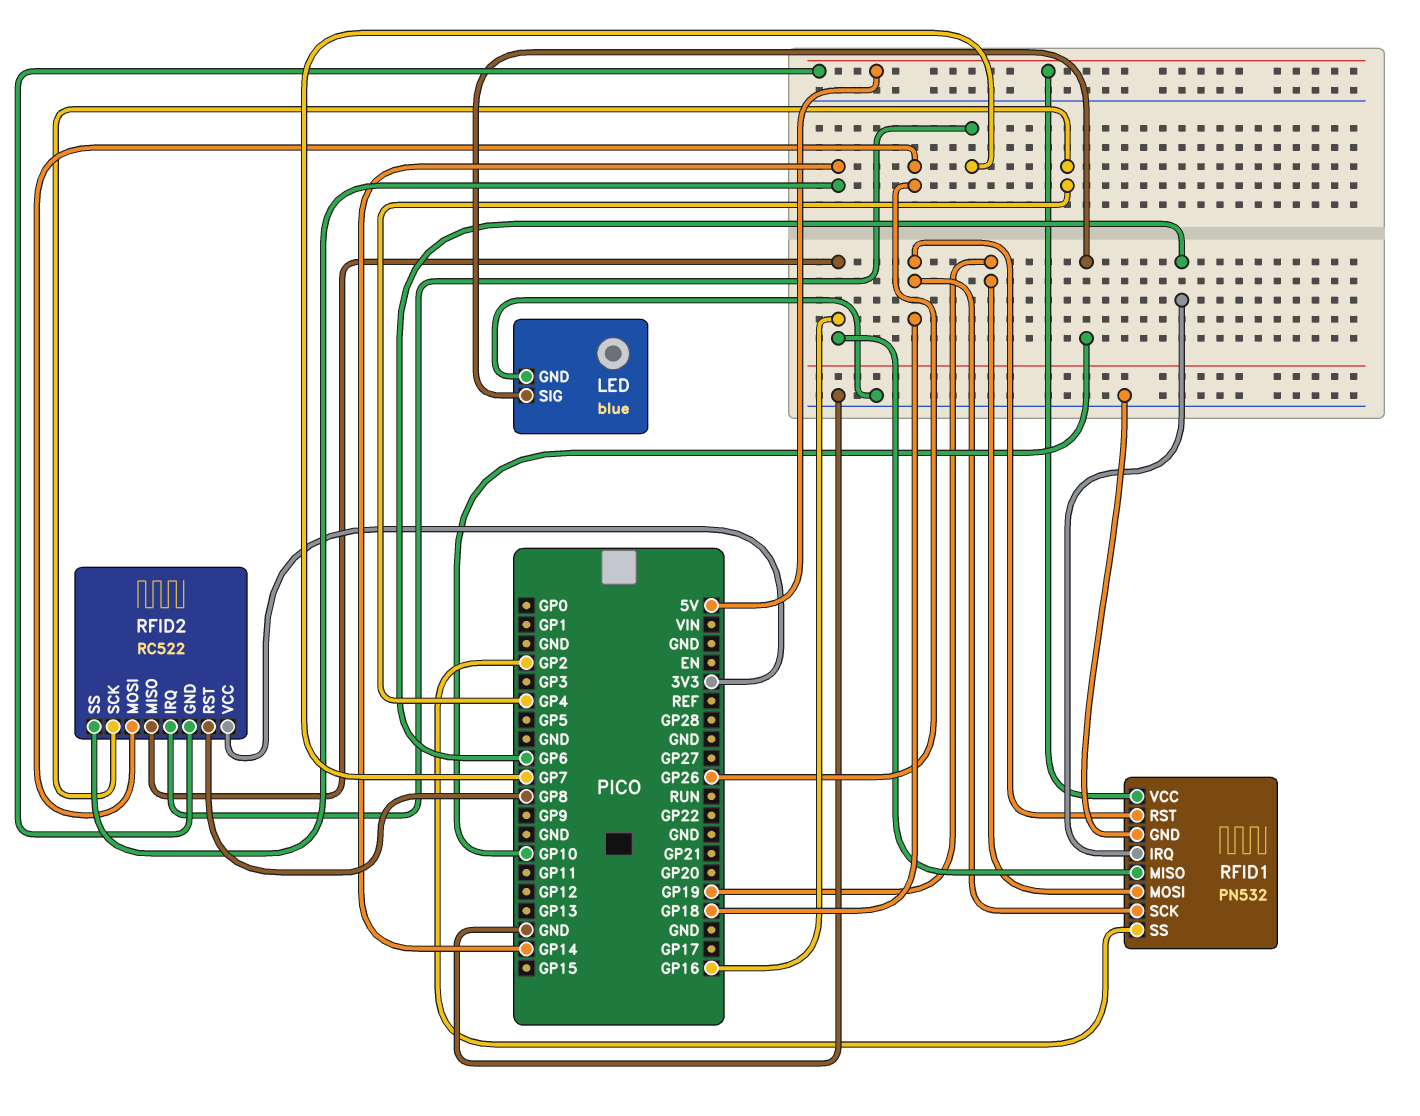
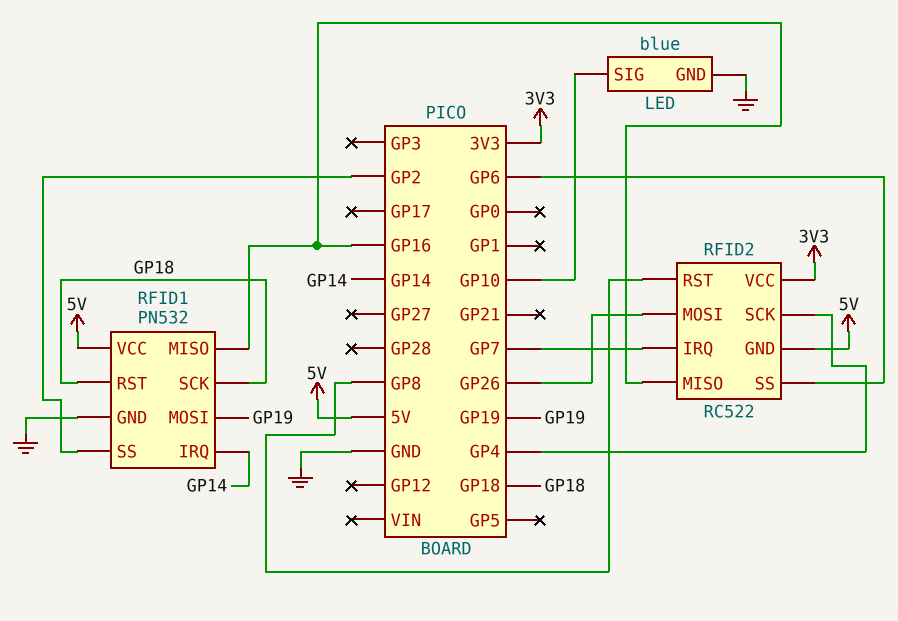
RFID1 pin IRQ: GP6 -> GP14
RFID2 pin SS: GP14 -> GP6

